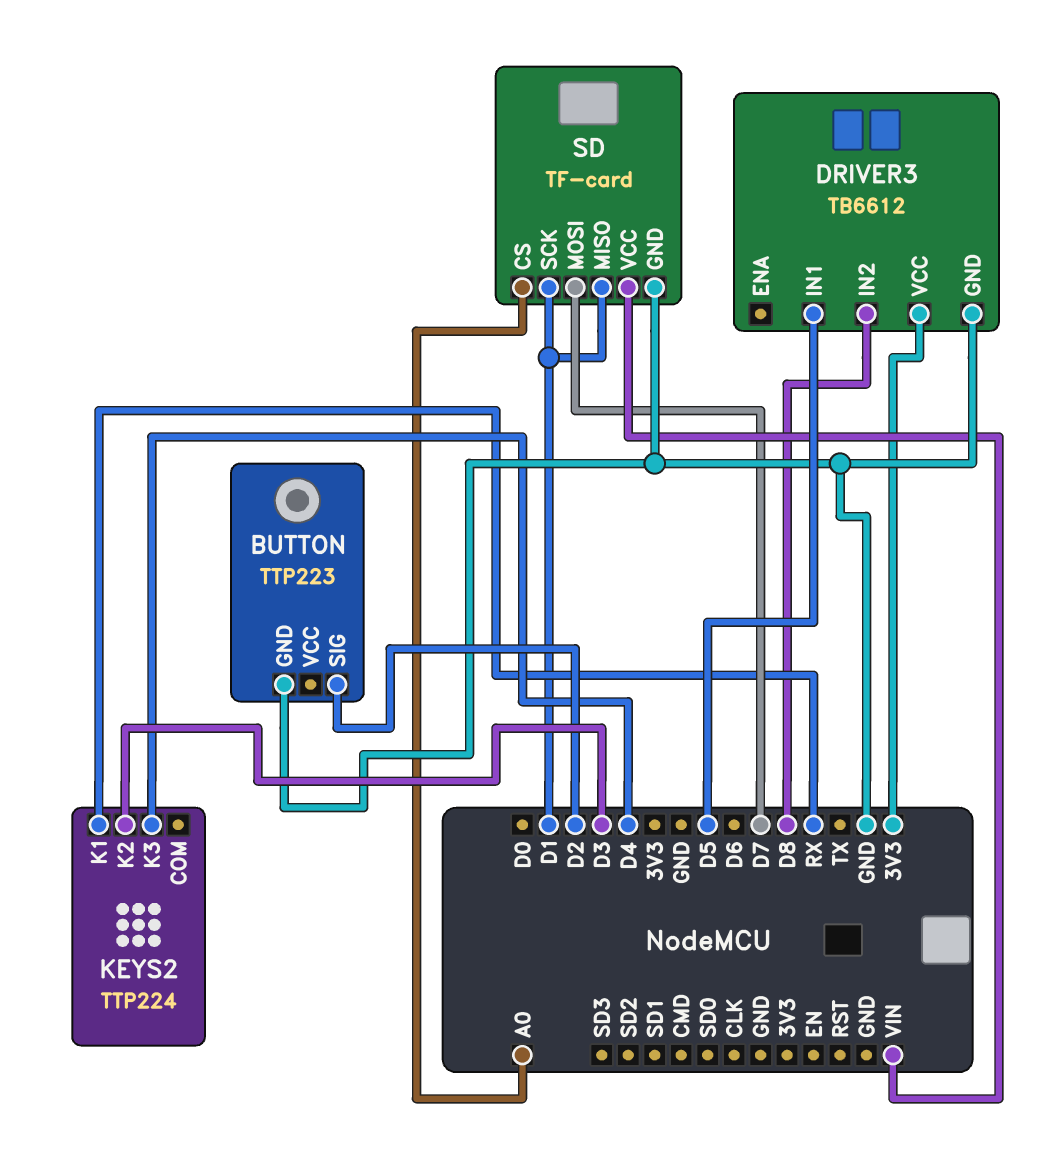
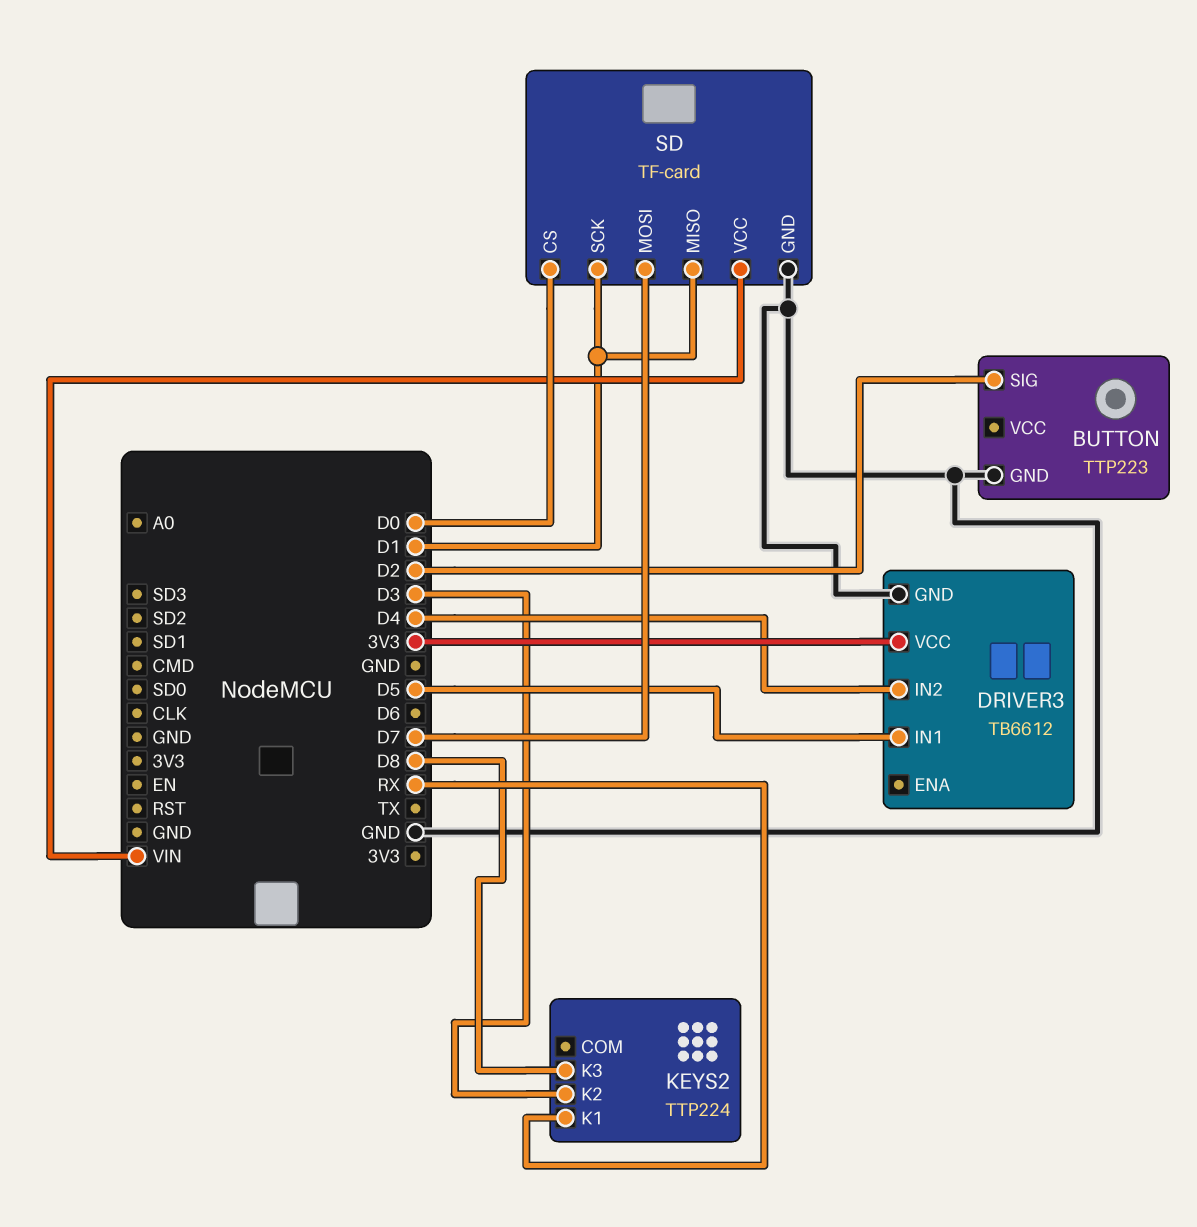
DRIVER3 pin IN2: D8 -> D4
KEYS2 pin K3: D4 -> D8
SD pin CS: A0 -> D0

